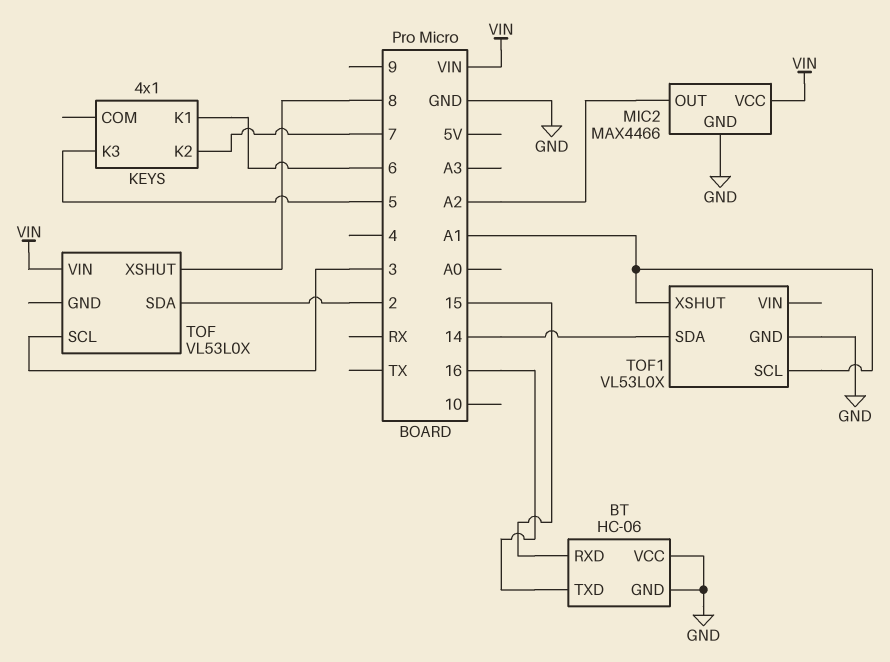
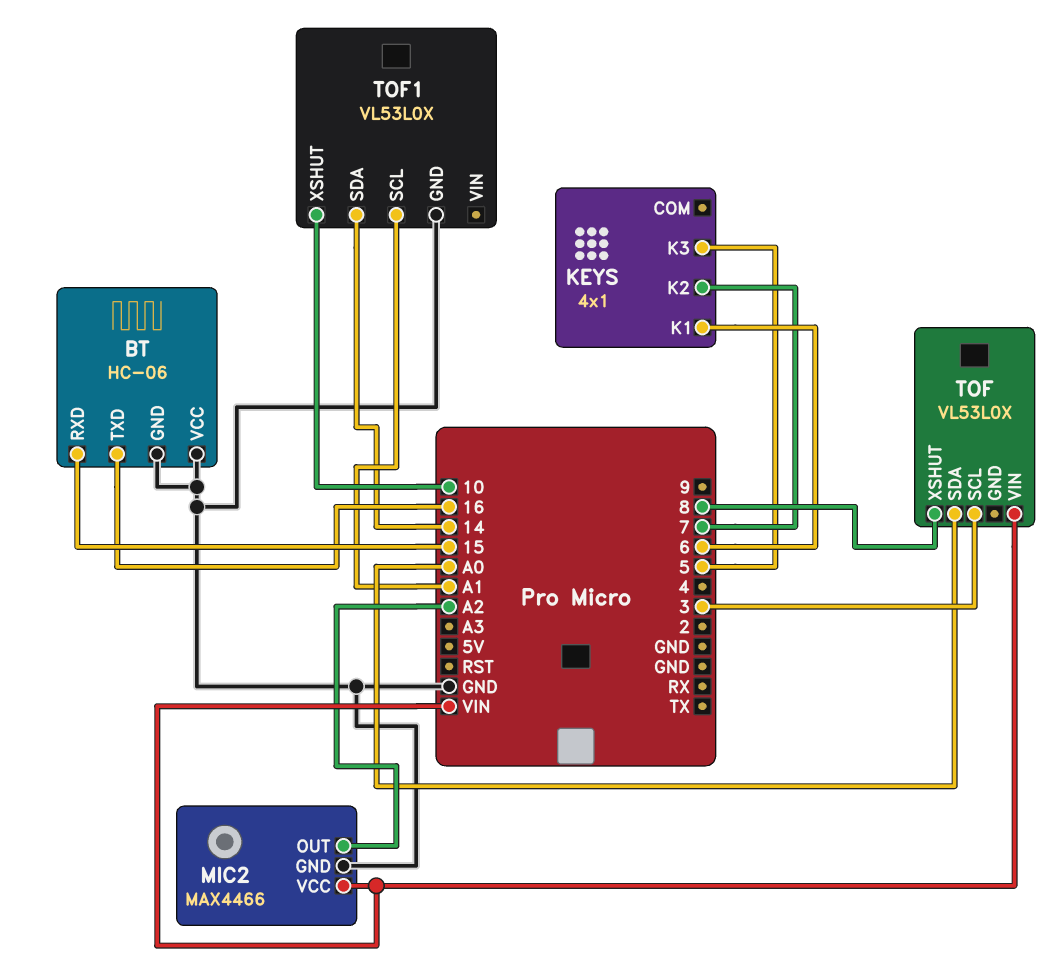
TOF pin SDA: 2 -> A0
TOF1 pin XSHUT: A1 -> 10

